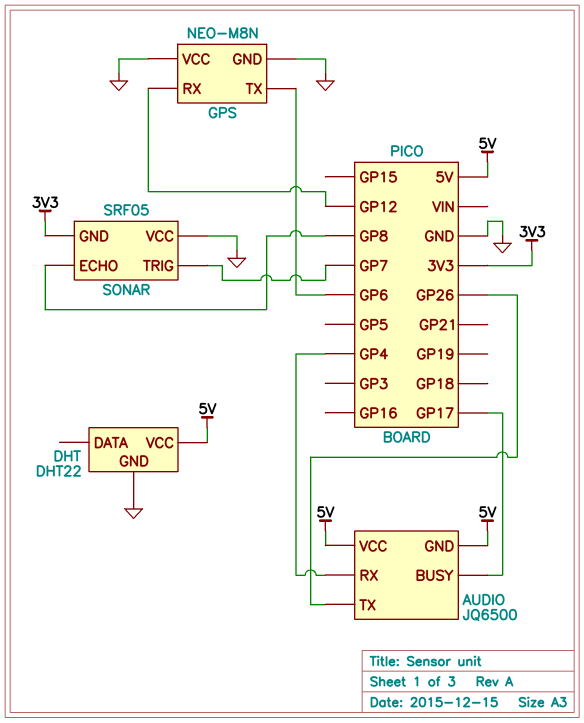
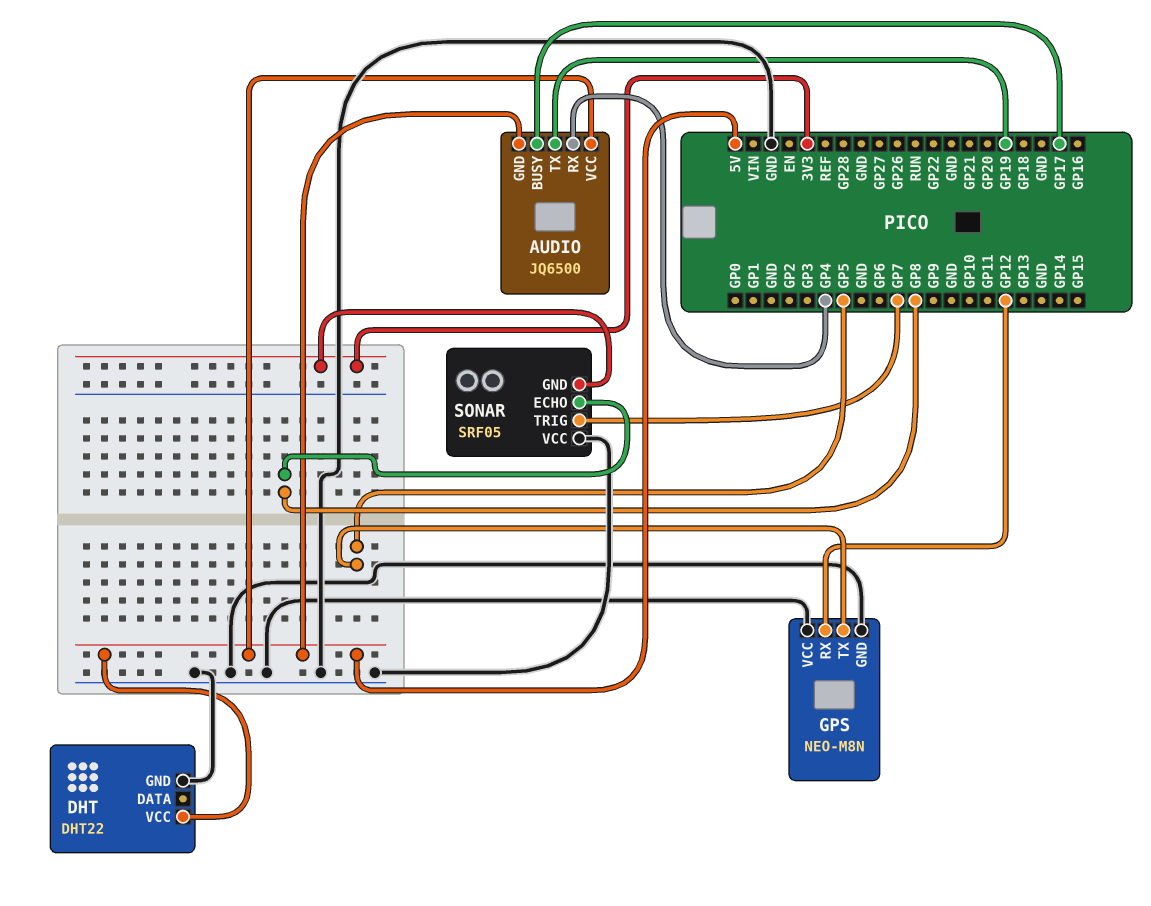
AUDIO pin TX: GP26 -> GP19
GPS pin TX: GP6 -> GP5

